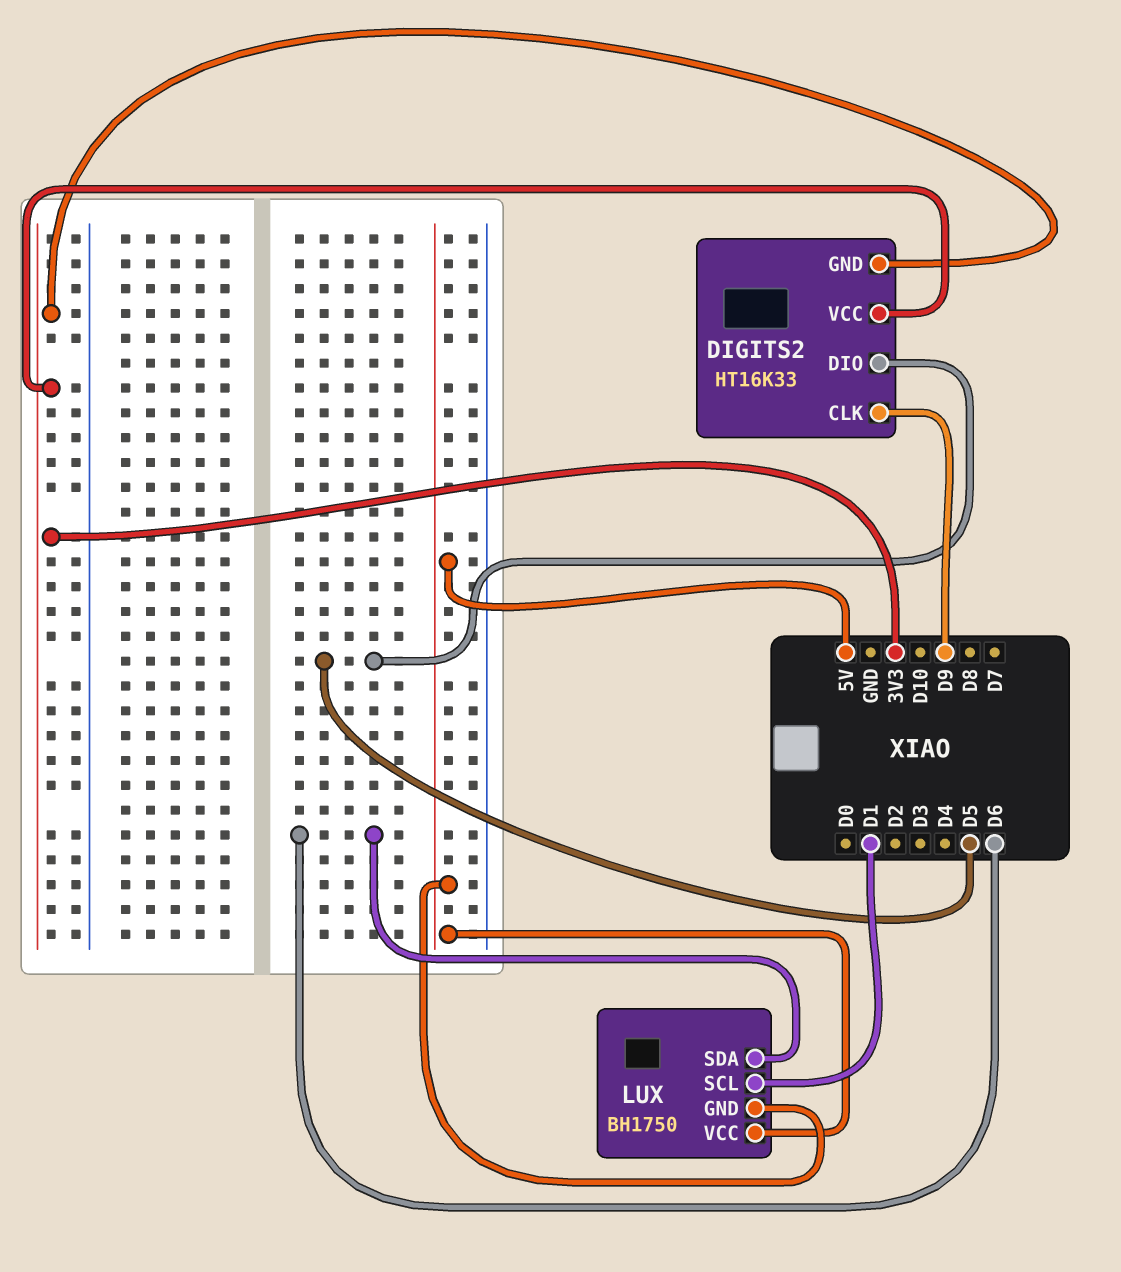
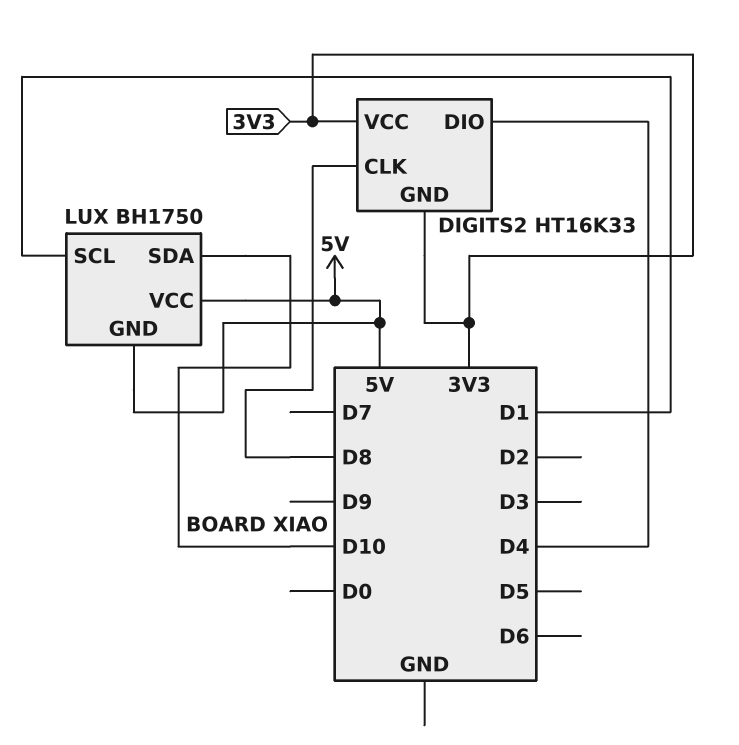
DIGITS2 pin CLK: D9 -> D8
DIGITS2 pin DIO: D5 -> D4
LUX pin SDA: D6 -> D10

